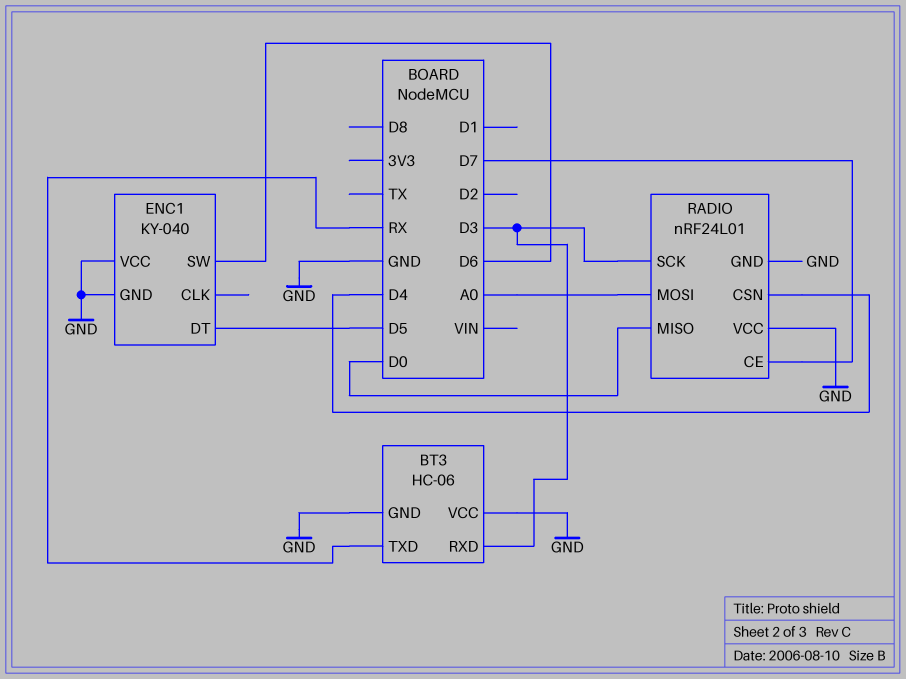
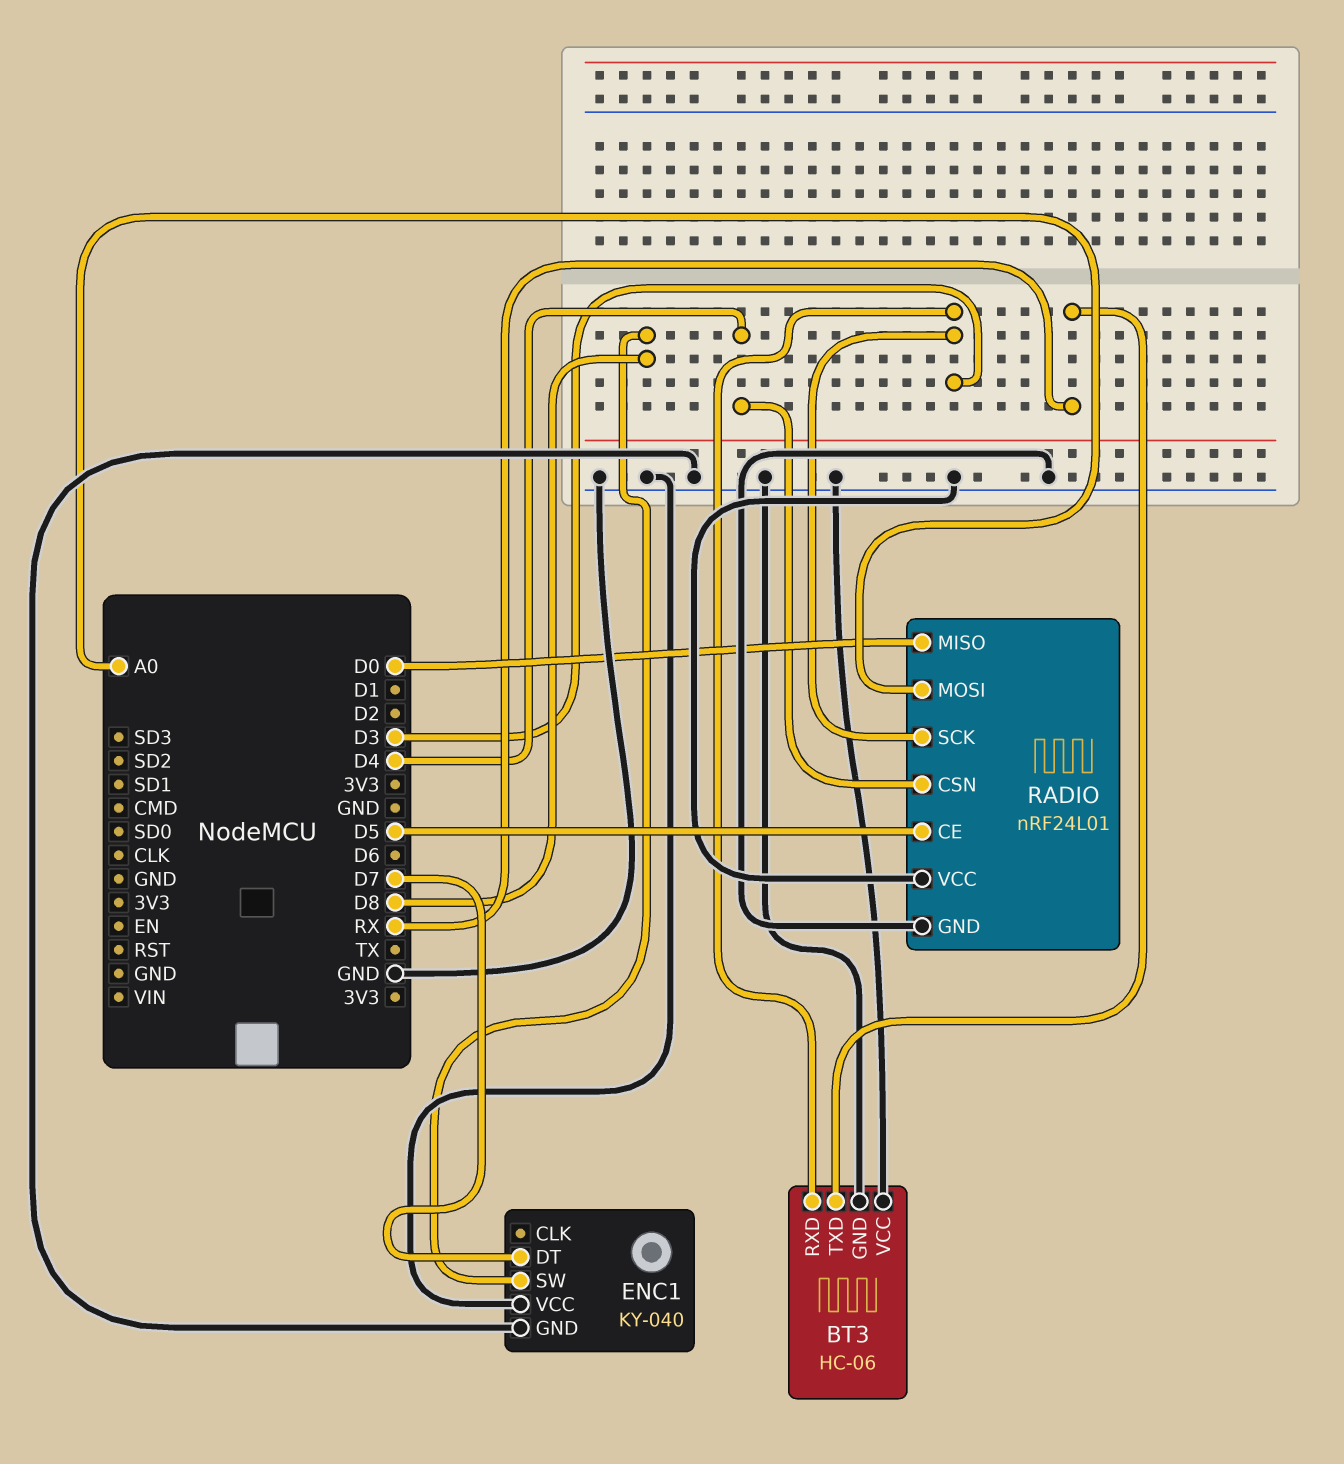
ENC1 pin DT: D5 -> D7
ENC1 pin SW: D6 -> D8
RADIO pin CE: D7 -> D5

